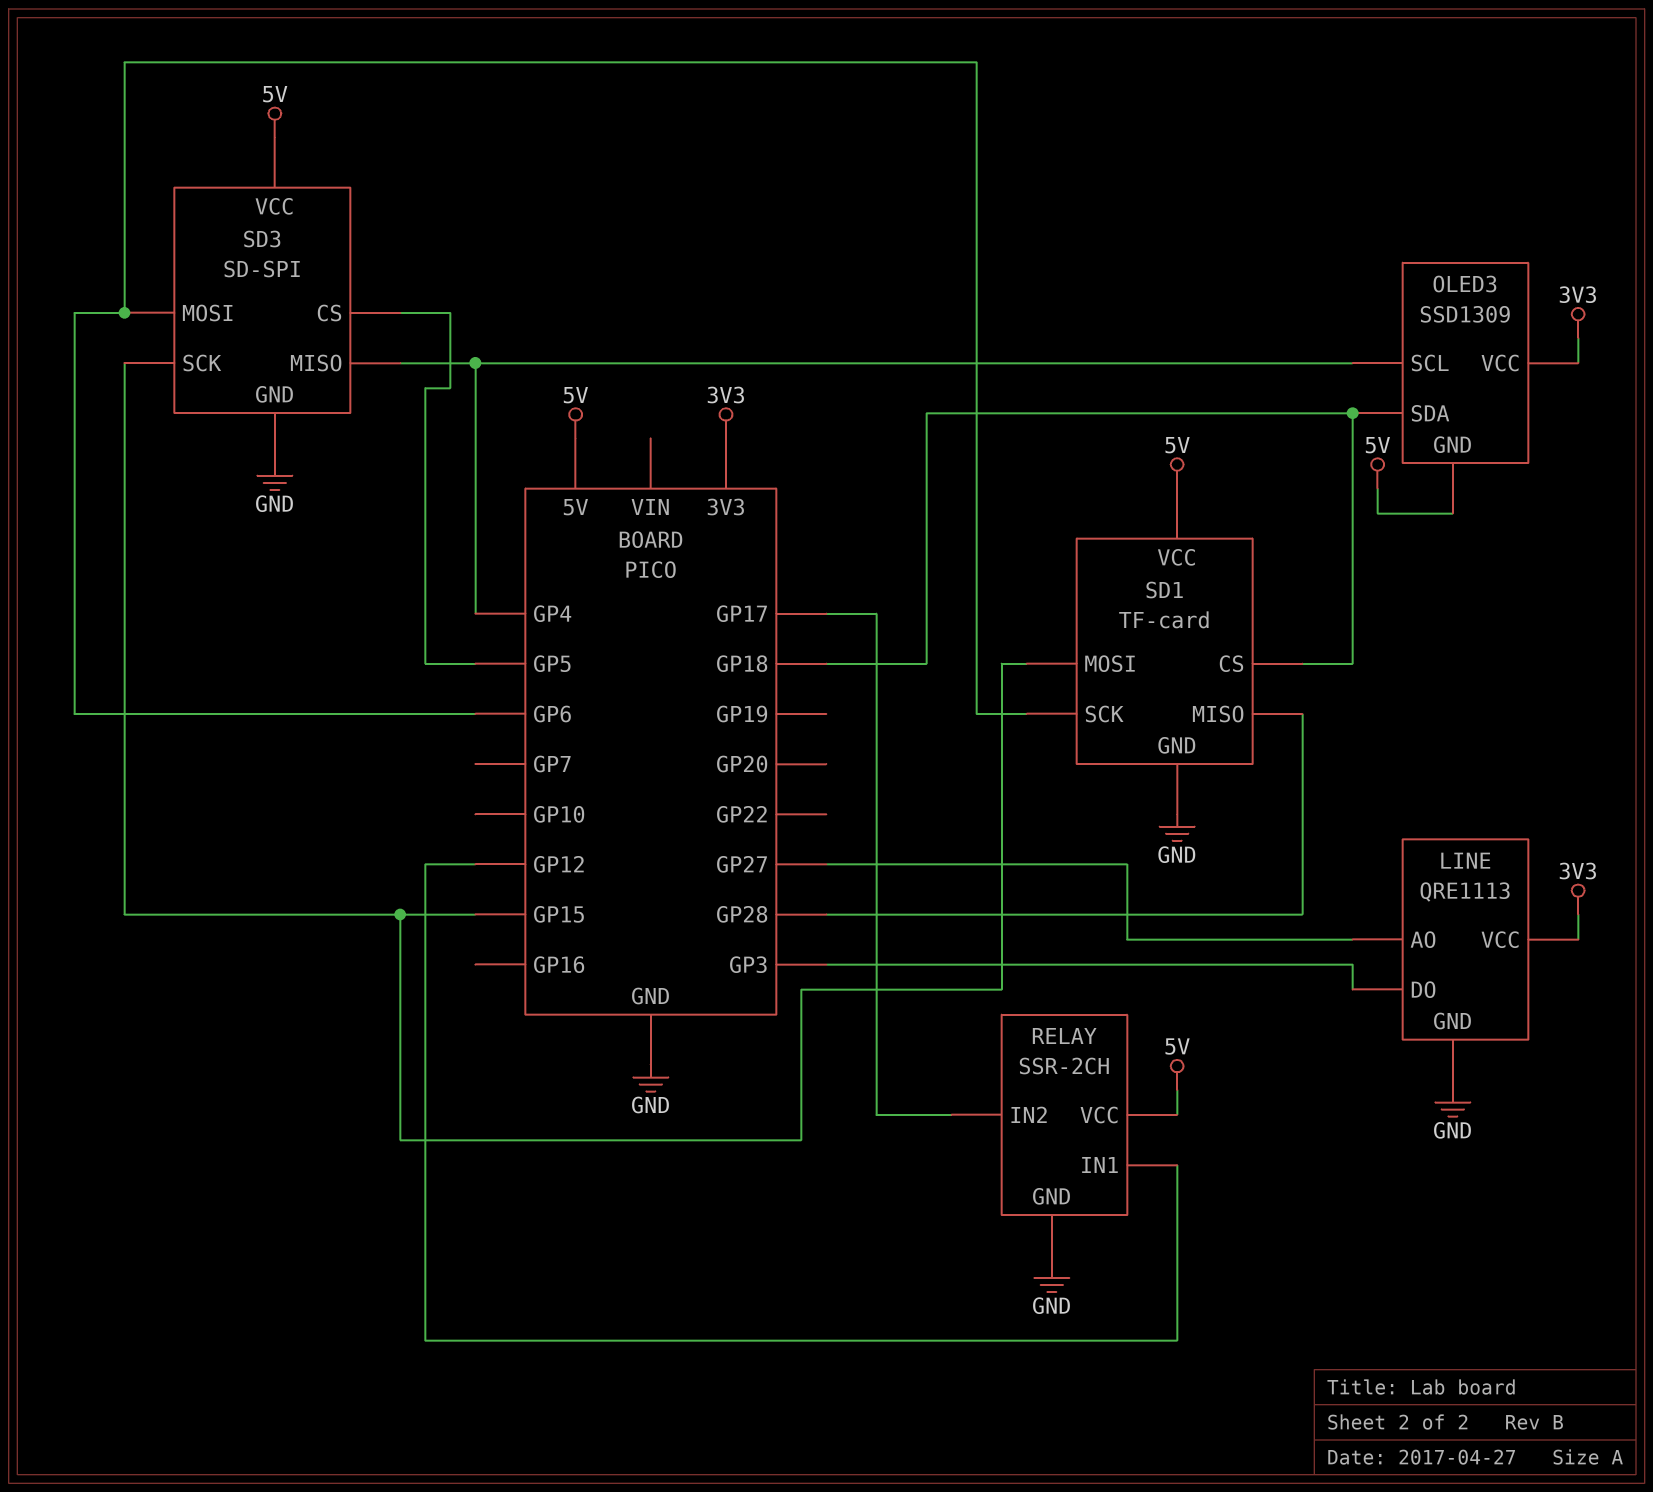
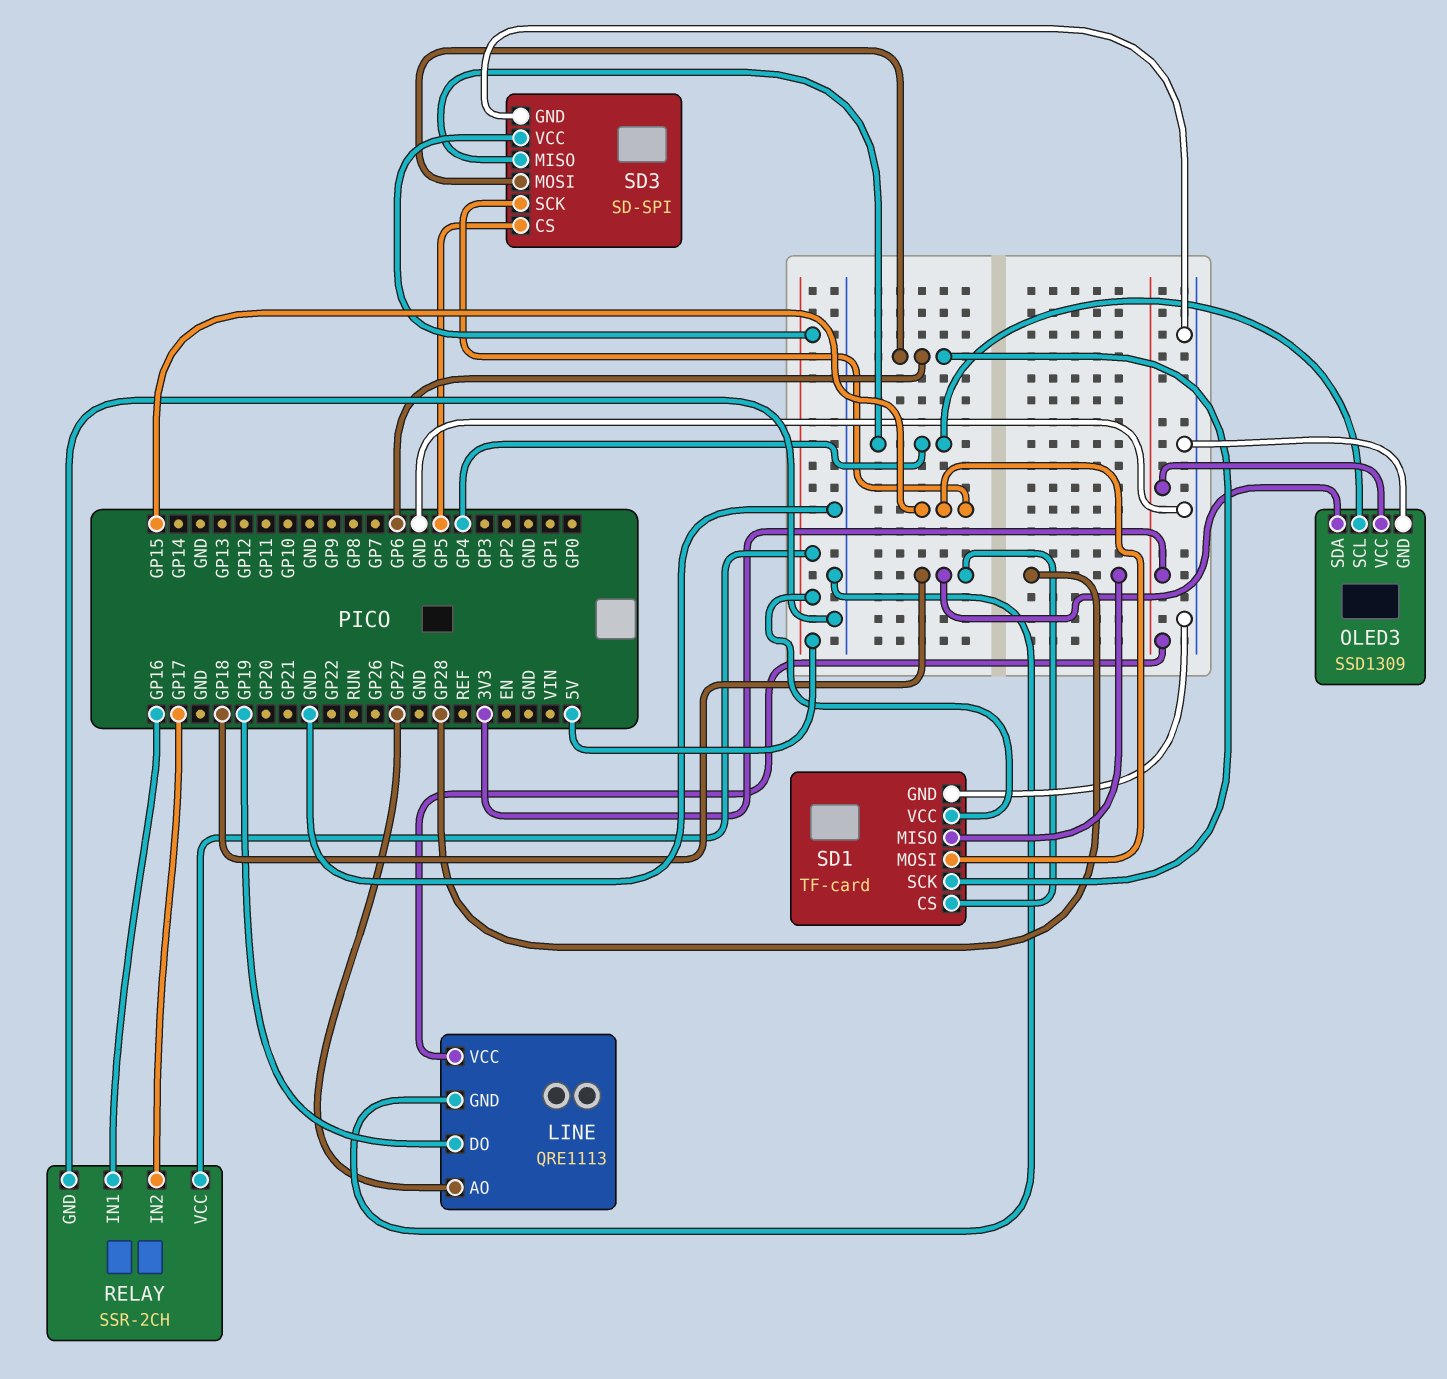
LINE pin DO: GP3 -> GP19
OLED3 pin GND: 5V -> GND
RELAY pin IN1: GP12 -> GP16

